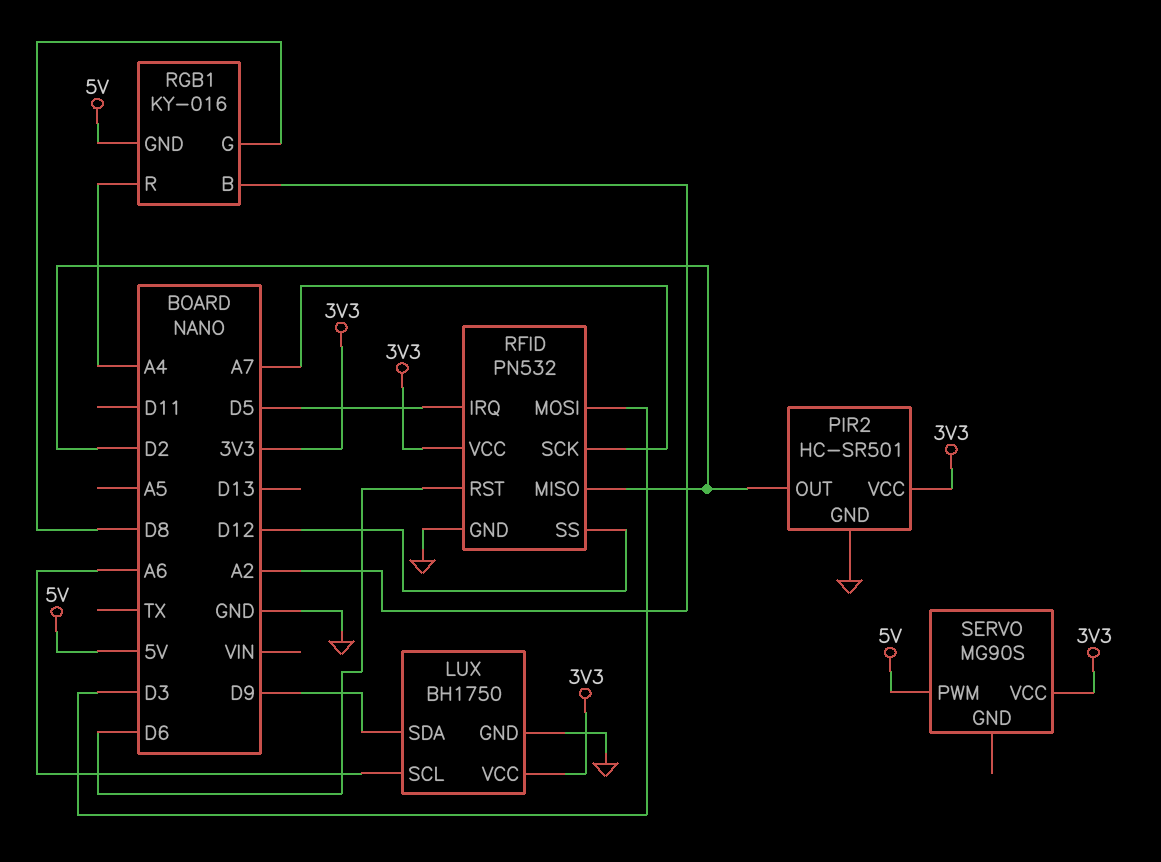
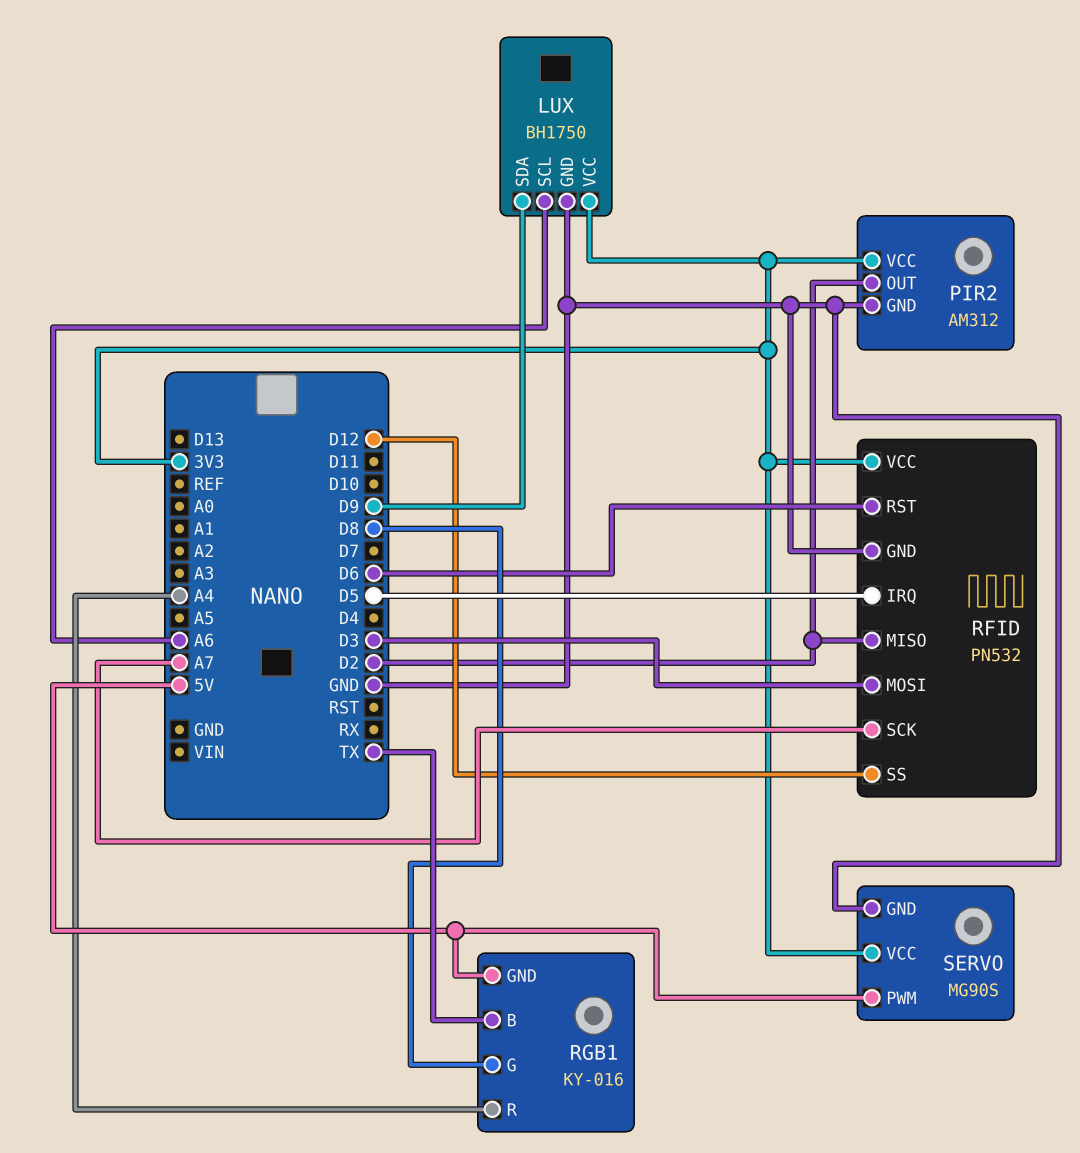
PIR2: HC-SR501 -> AM312
RGB1 pin B: A2 -> TX
SERVO pin GND: none -> GND

